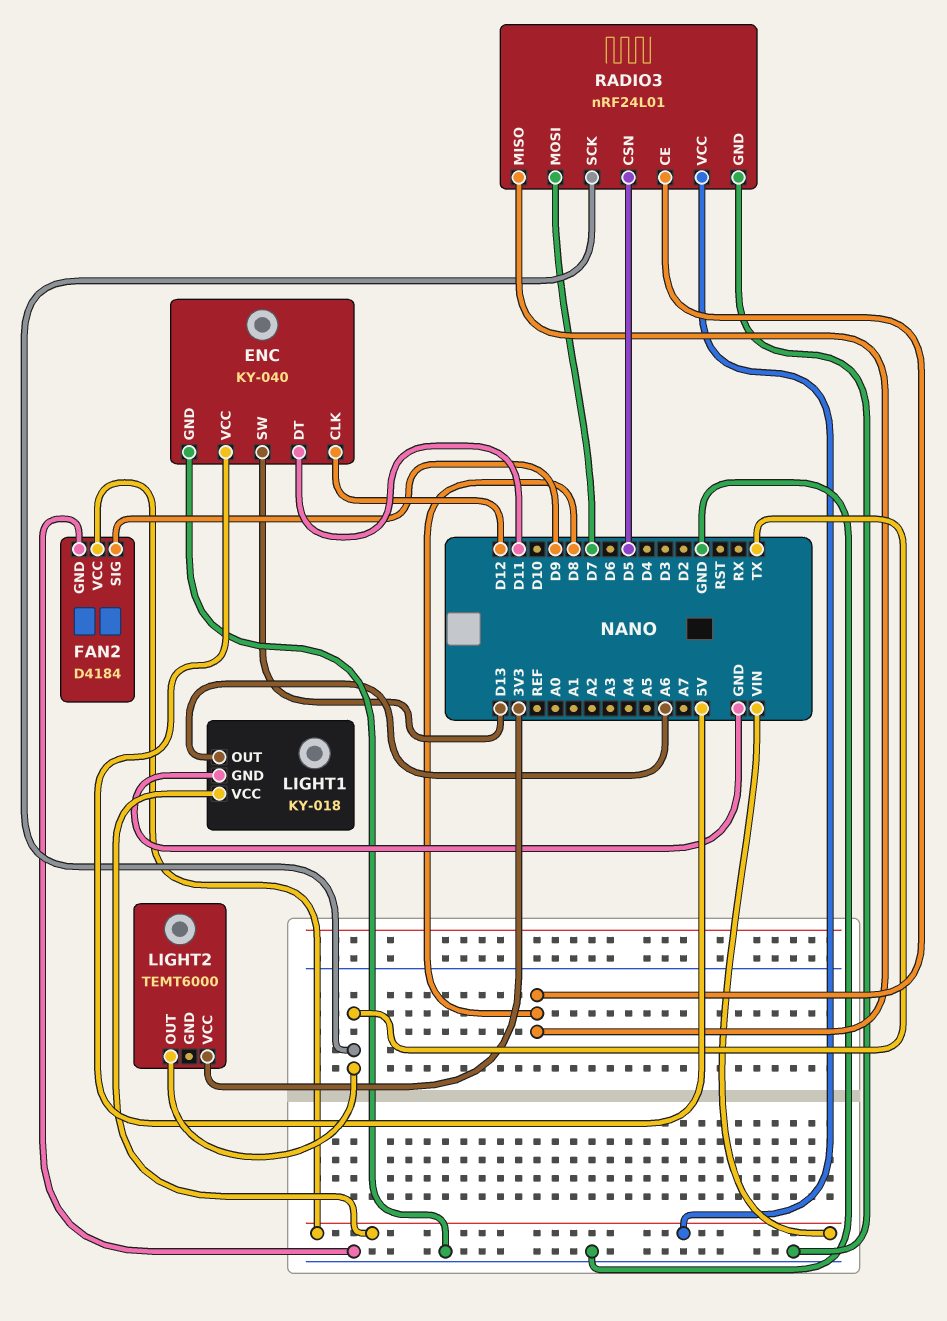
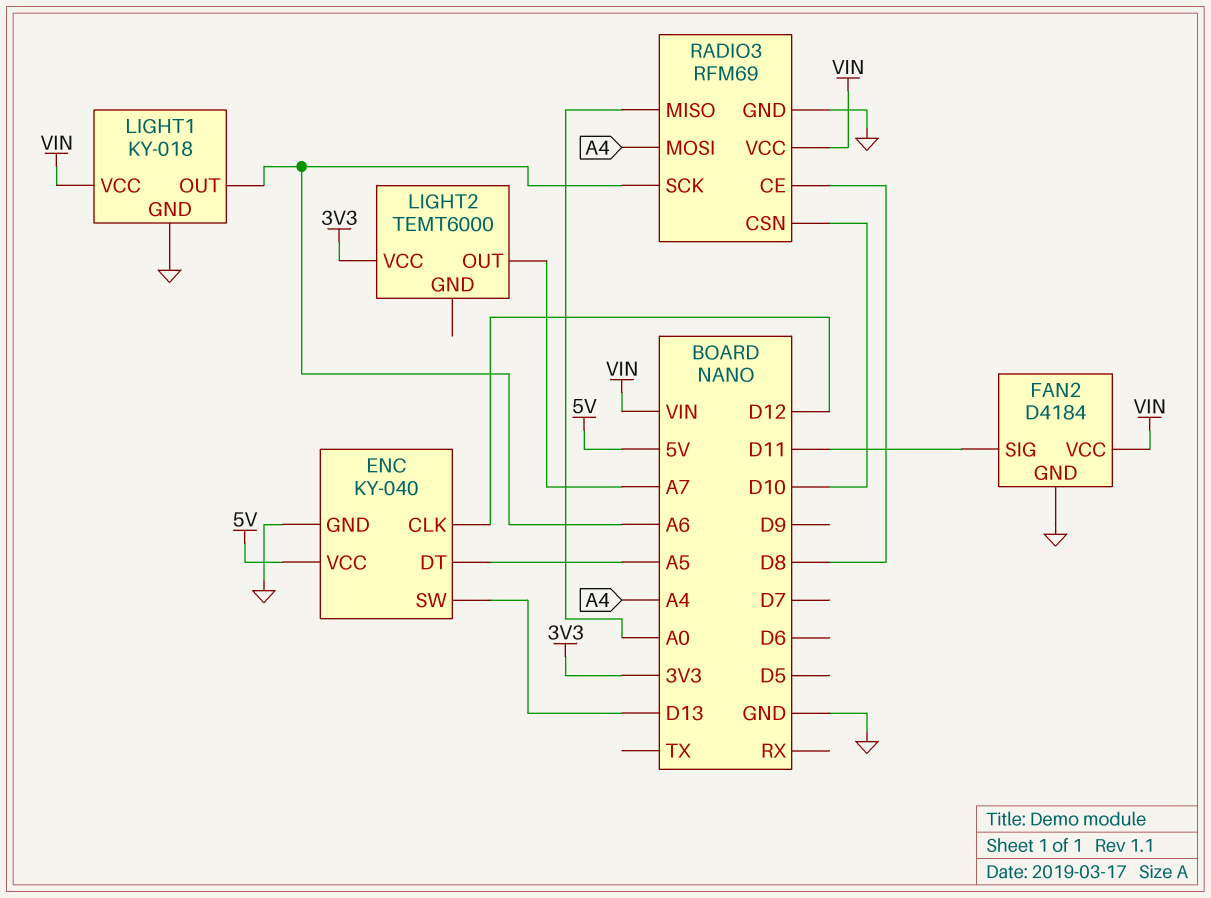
ENC pin DT: D11 -> A5
FAN2 pin SIG: D9 -> D11
LIGHT2 pin OUT: TX -> A7
RADIO3: nRF24L01 -> RFM69
RADIO3 pin CSN: D5 -> D10
RADIO3 pin MISO: D8 -> A0
RADIO3 pin MOSI: D7 -> A4
RADIO3 pin SCK: TX -> A6

